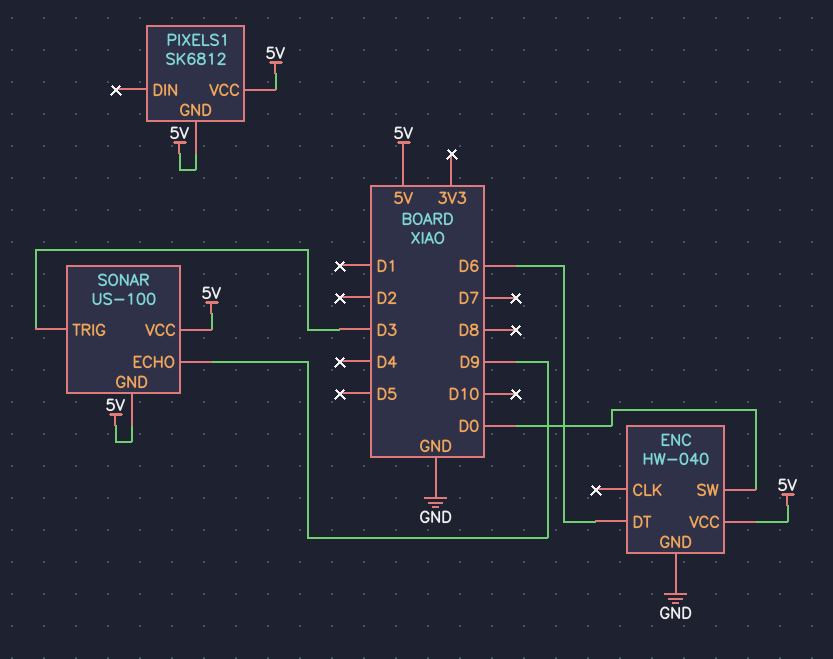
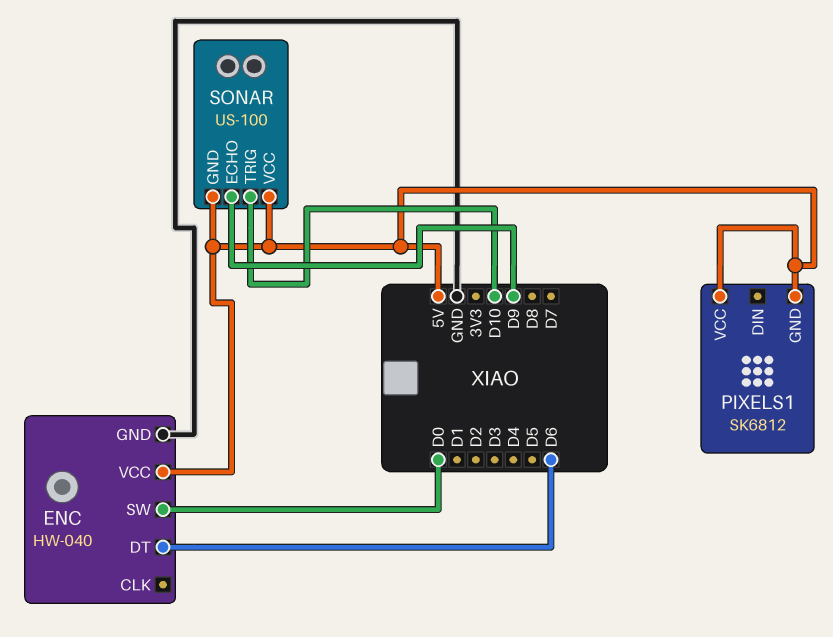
SONAR pin TRIG: D3 -> D10

